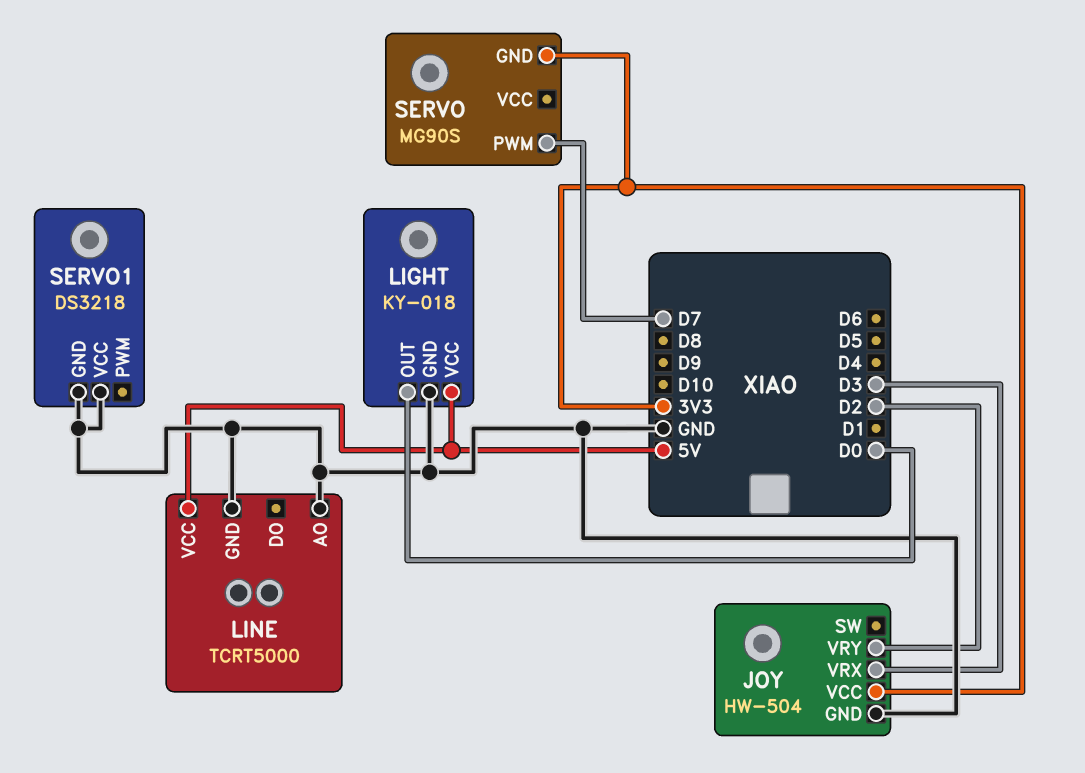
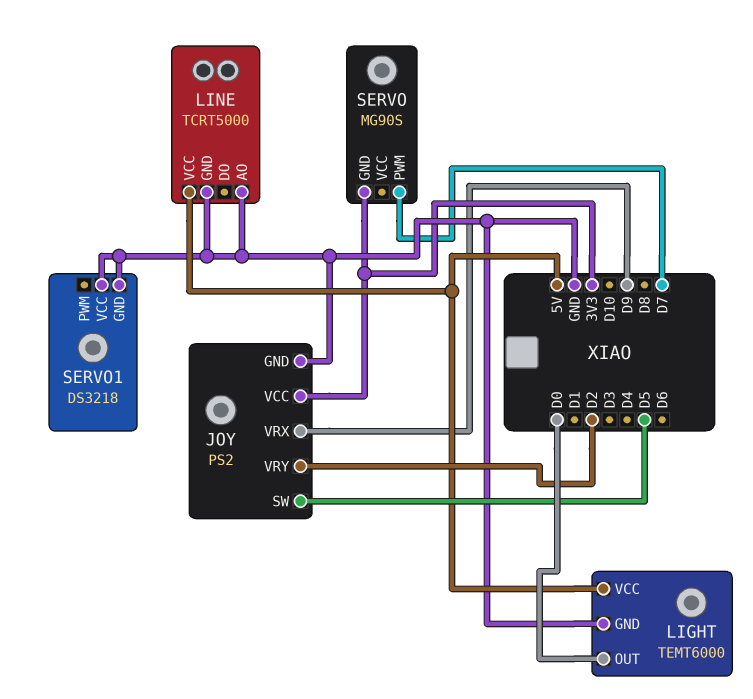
JOY: HW-504 -> PS2
JOY pin SW: none -> D5
JOY pin VRX: D3 -> D9
LIGHT: KY-018 -> TEMT6000

